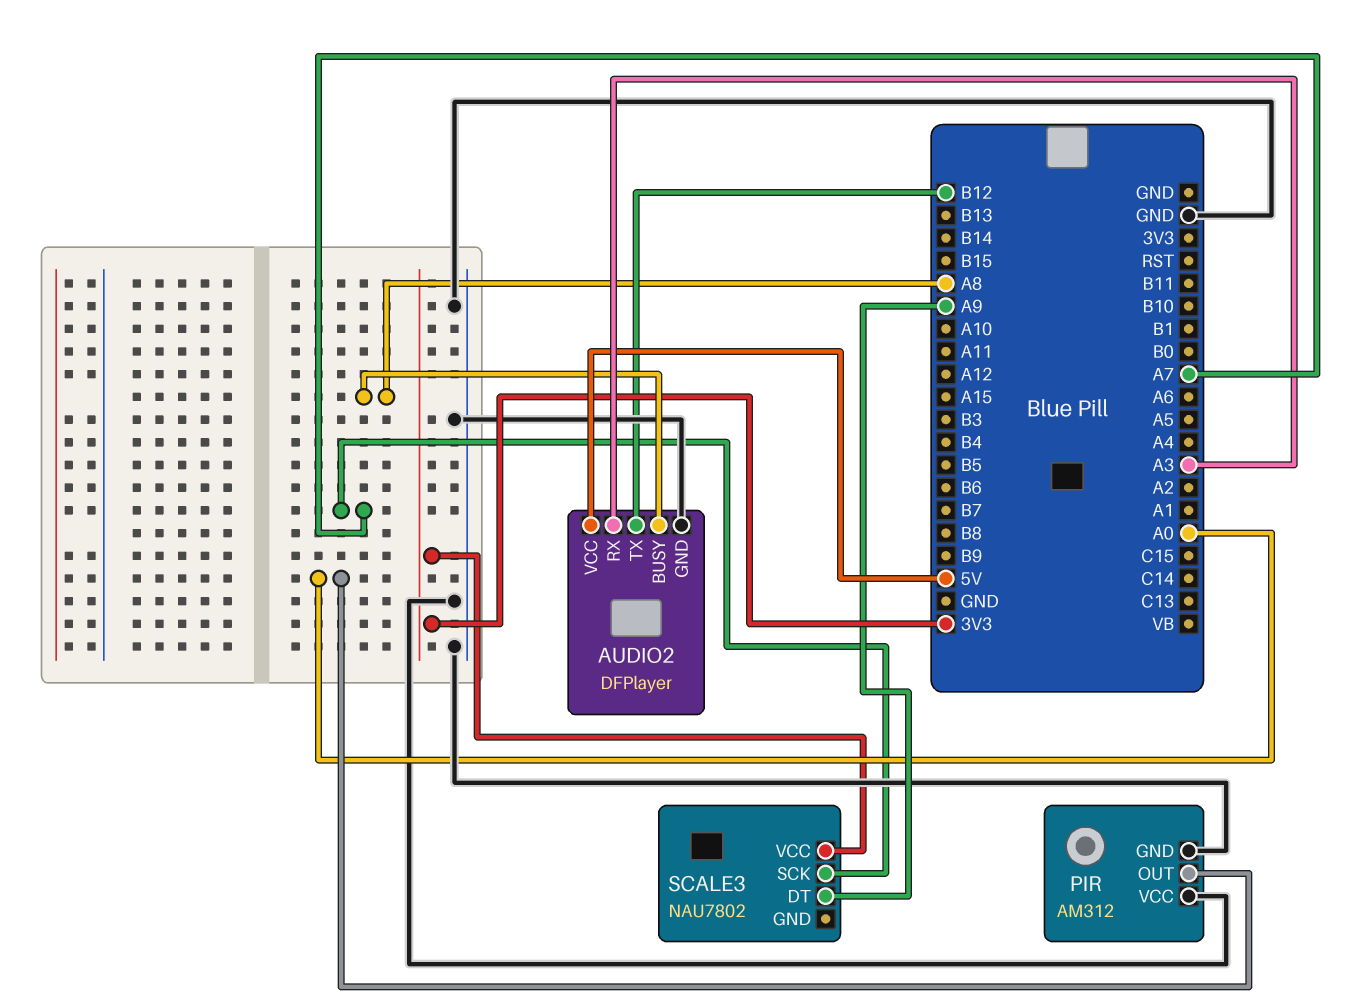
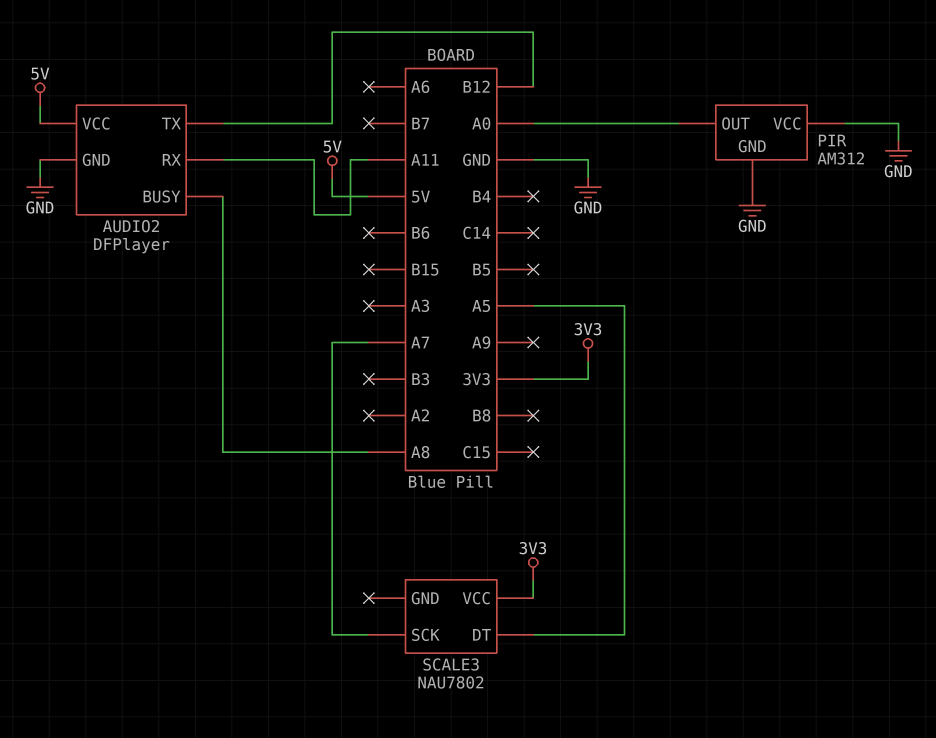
AUDIO2 pin RX: A3 -> A11
SCALE3 pin DT: A9 -> A5

